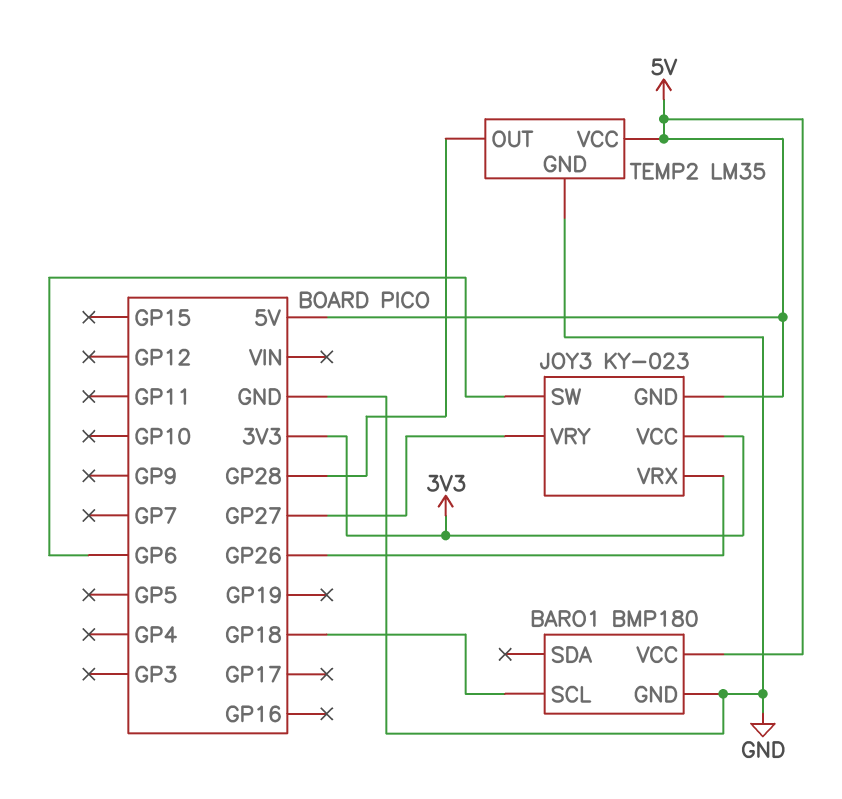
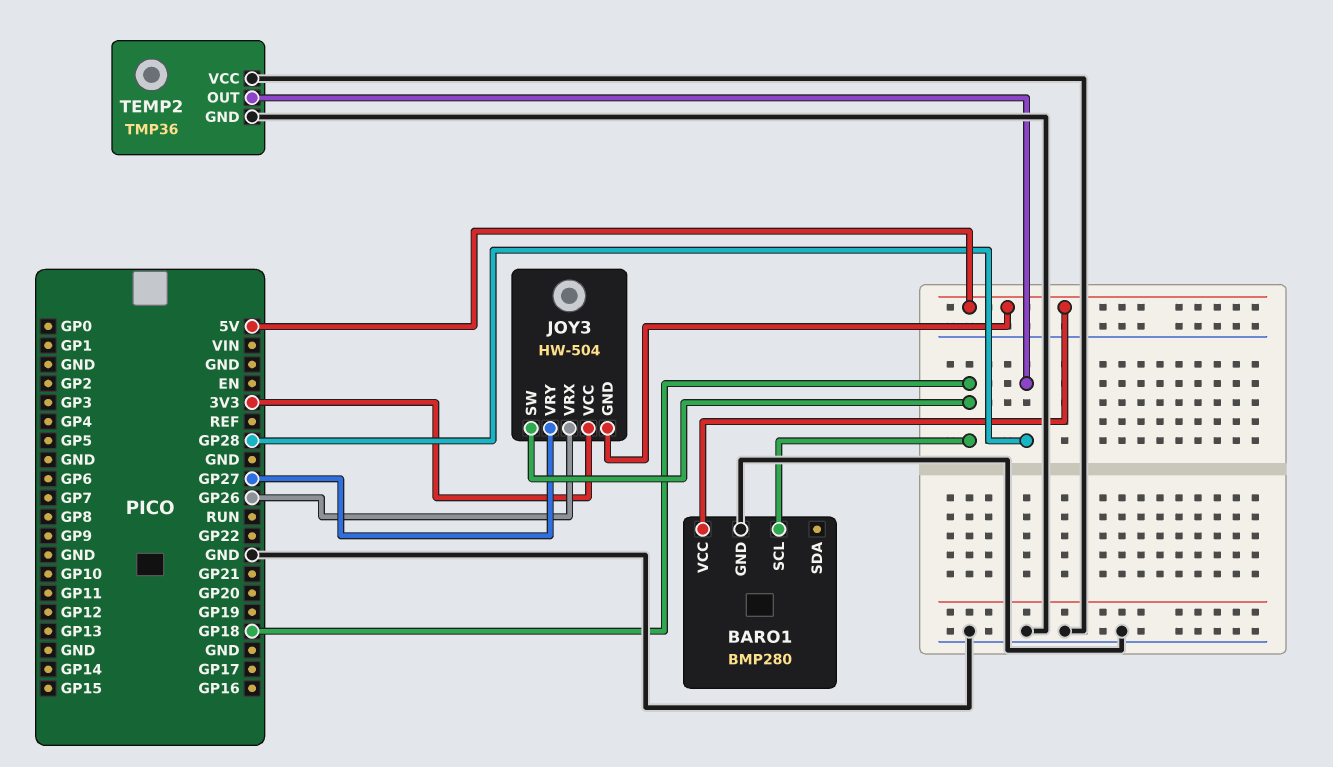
BARO1: BMP180 -> BMP280
JOY3: KY-023 -> HW-504
JOY3 pin SW: GP6 -> GP18
TEMP2: LM35 -> TMP36
TEMP2 pin VCC: 5V -> GND

